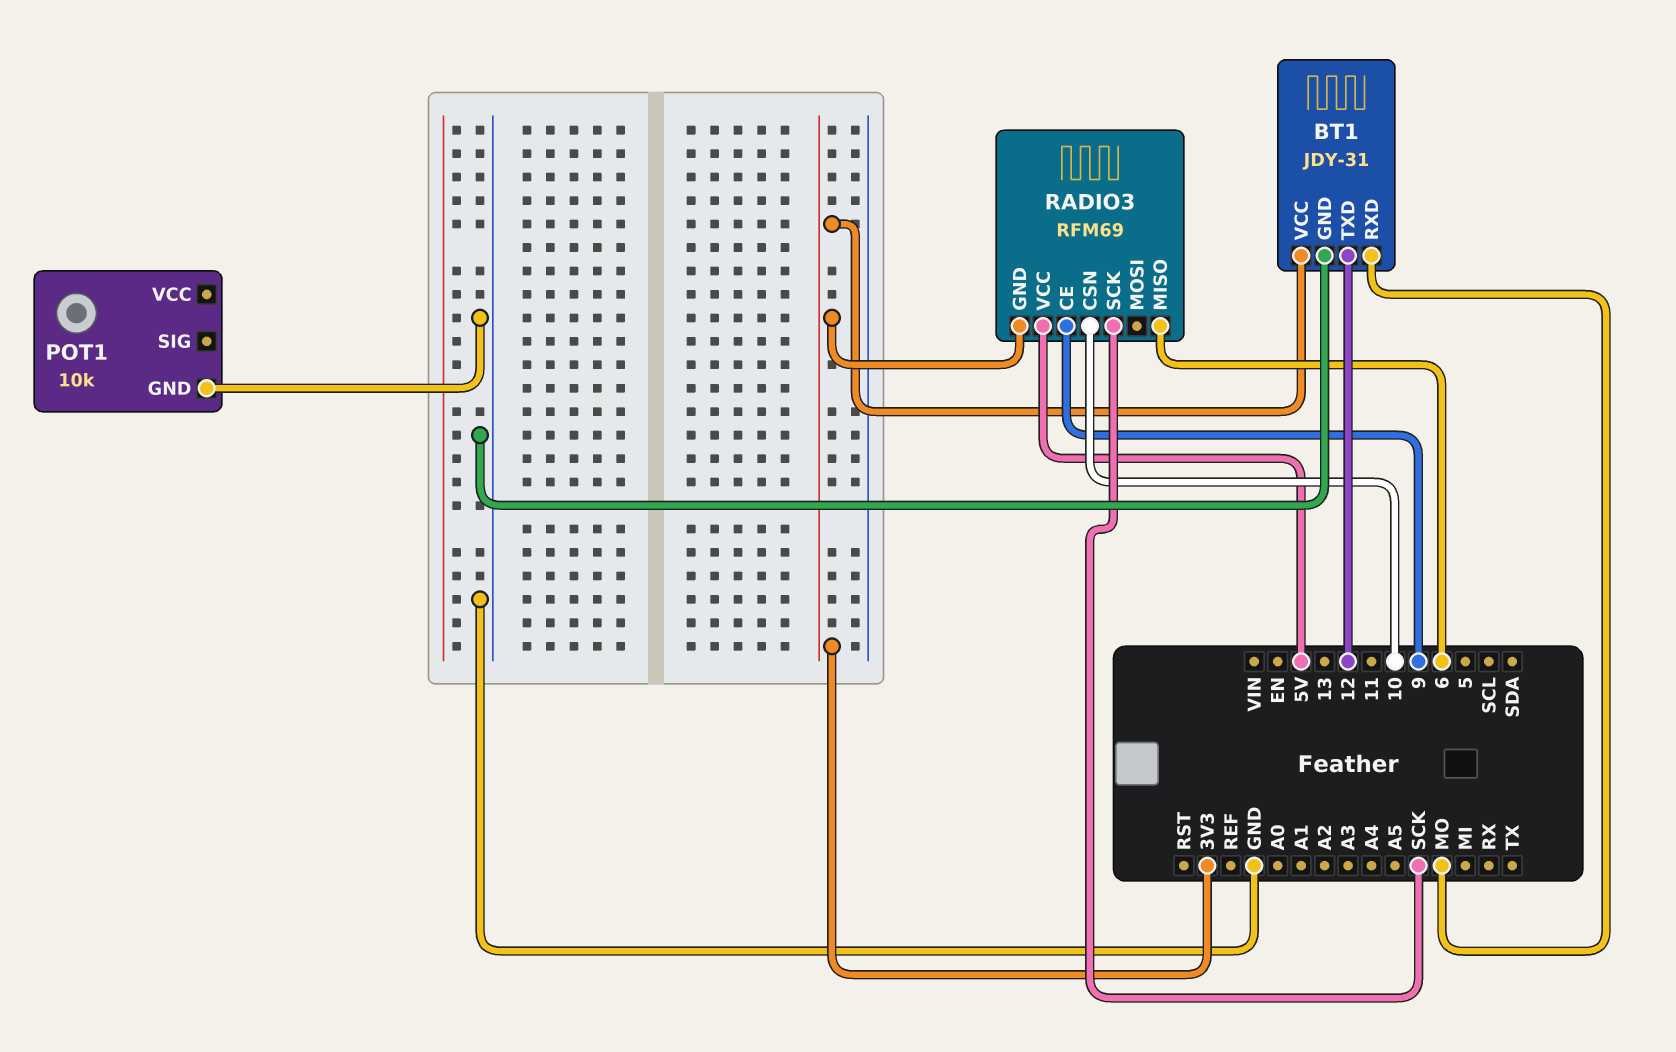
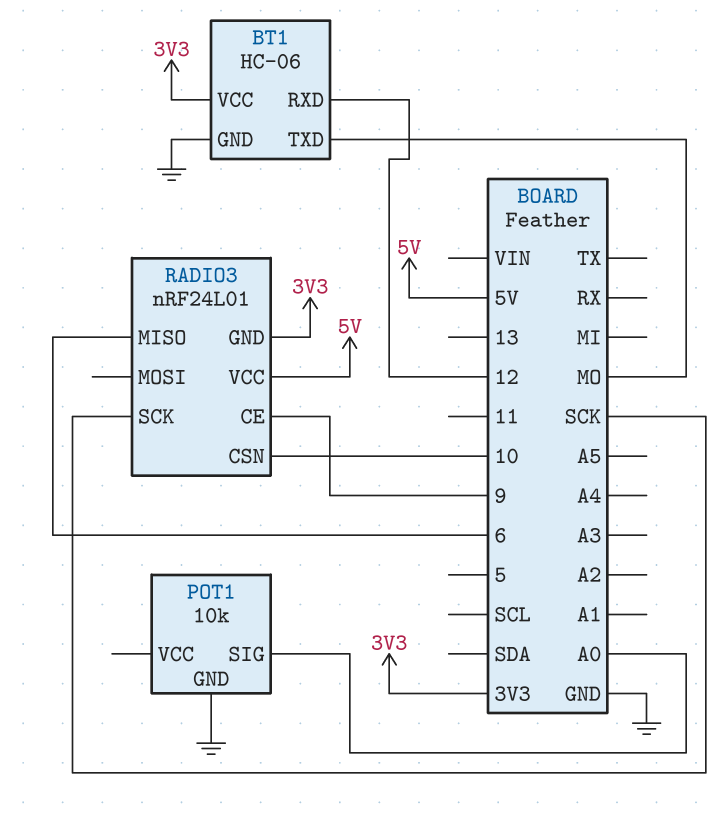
BT1: JDY-31 -> HC-06
BT1 pin RXD: MO -> 12
BT1 pin TXD: 12 -> MO
POT1 pin SIG: none -> A0
RADIO3: RFM69 -> nRF24L01

